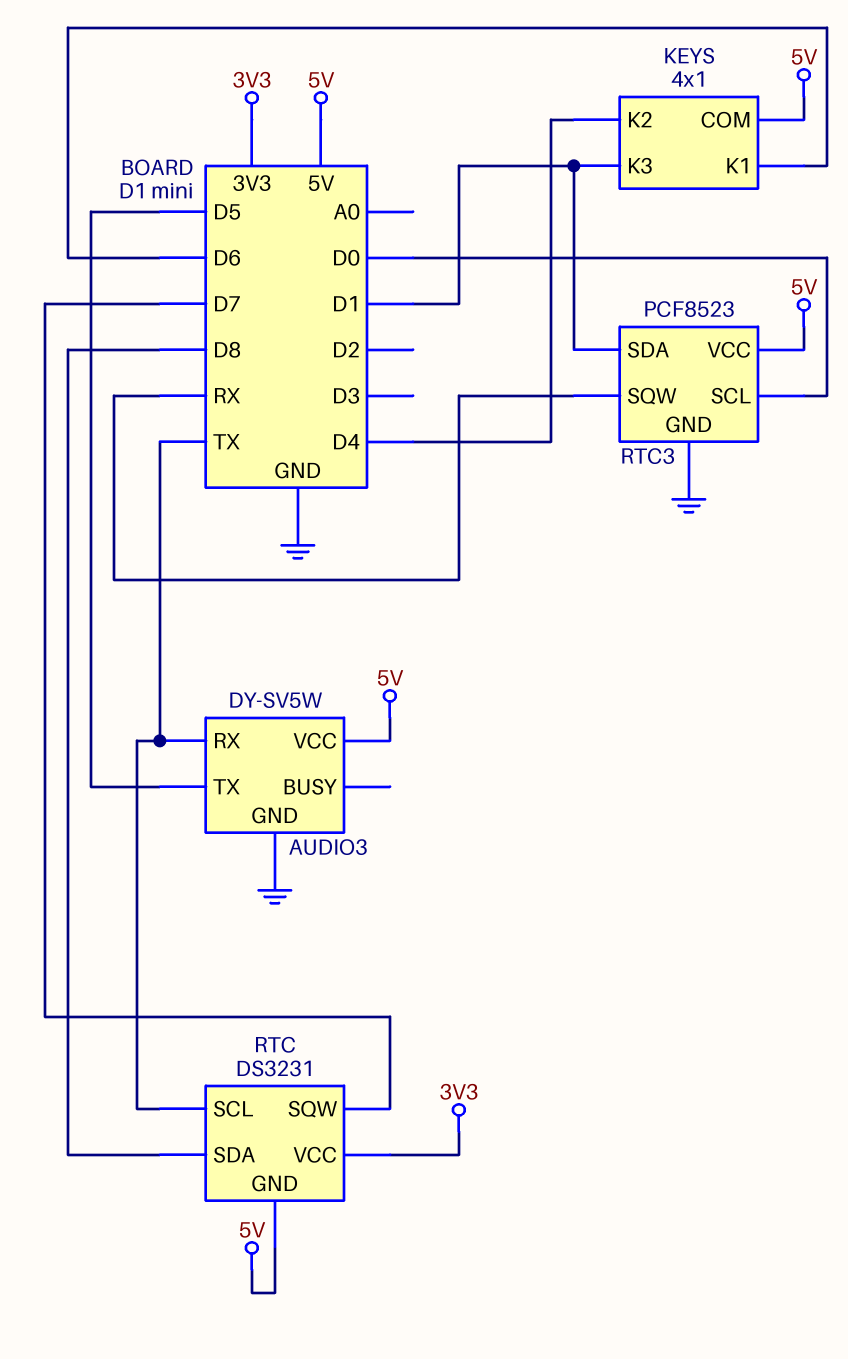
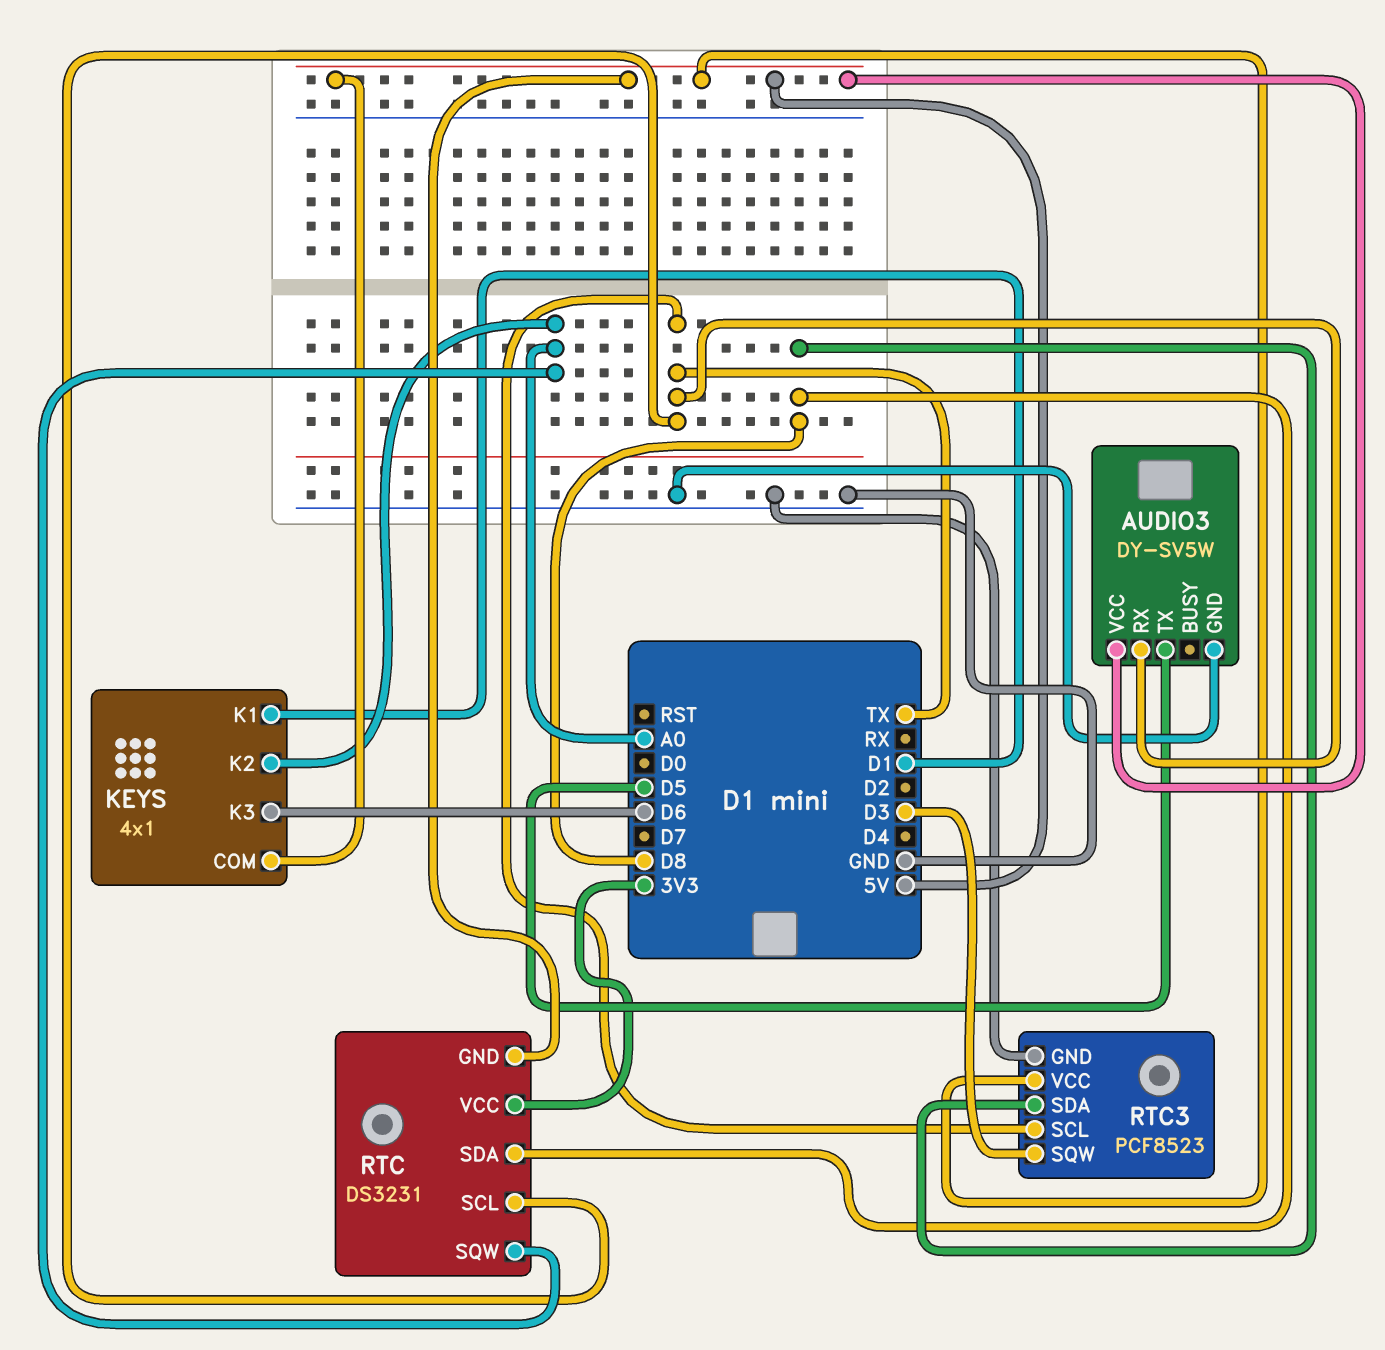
KEYS pin K1: D6 -> D1
KEYS pin K2: D4 -> A0
KEYS pin K3: D1 -> D6
RTC pin SQW: D7 -> A0
RTC3 pin SCL: D0 -> TX
RTC3 pin SDA: D1 -> D8
RTC3 pin SQW: RX -> D3

